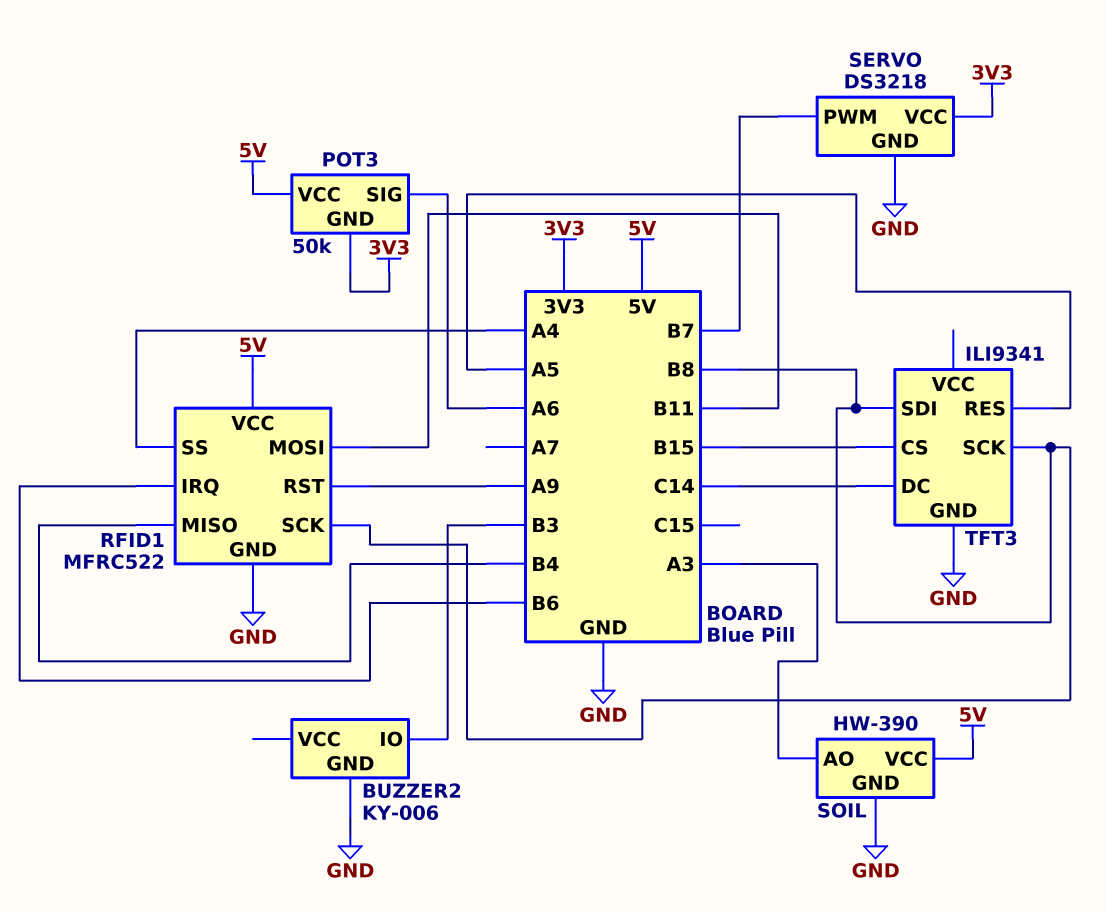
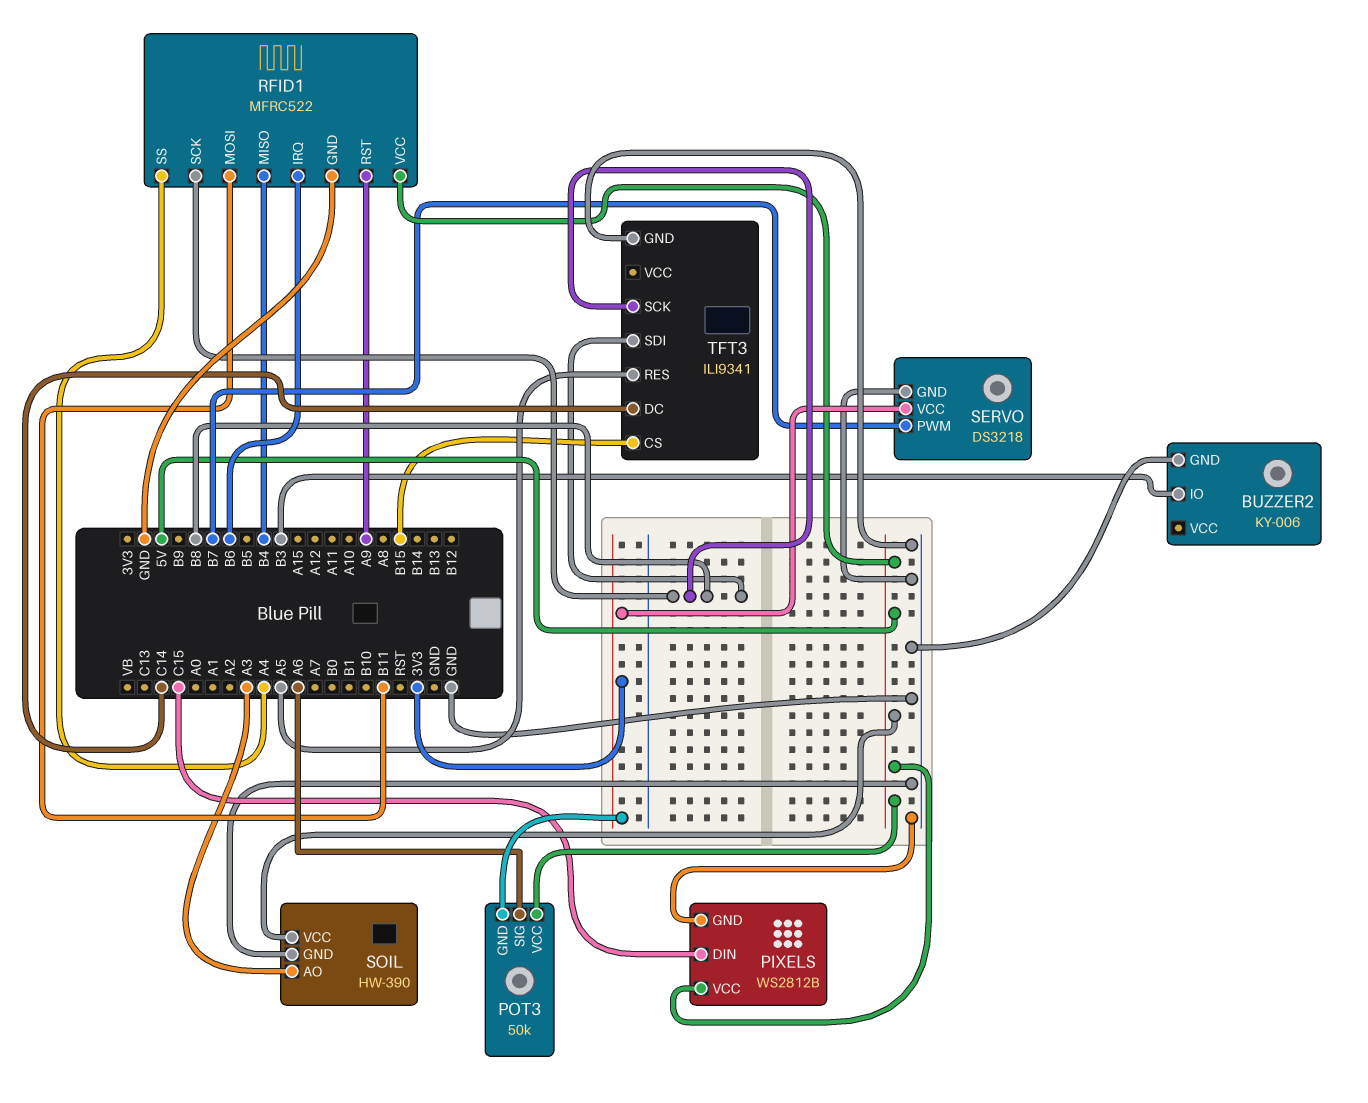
PIXELS: none -> WS2812B
PIXELS pin DIN: none -> C15
PIXELS pin GND: none -> GND
PIXELS pin VCC: none -> 5V

